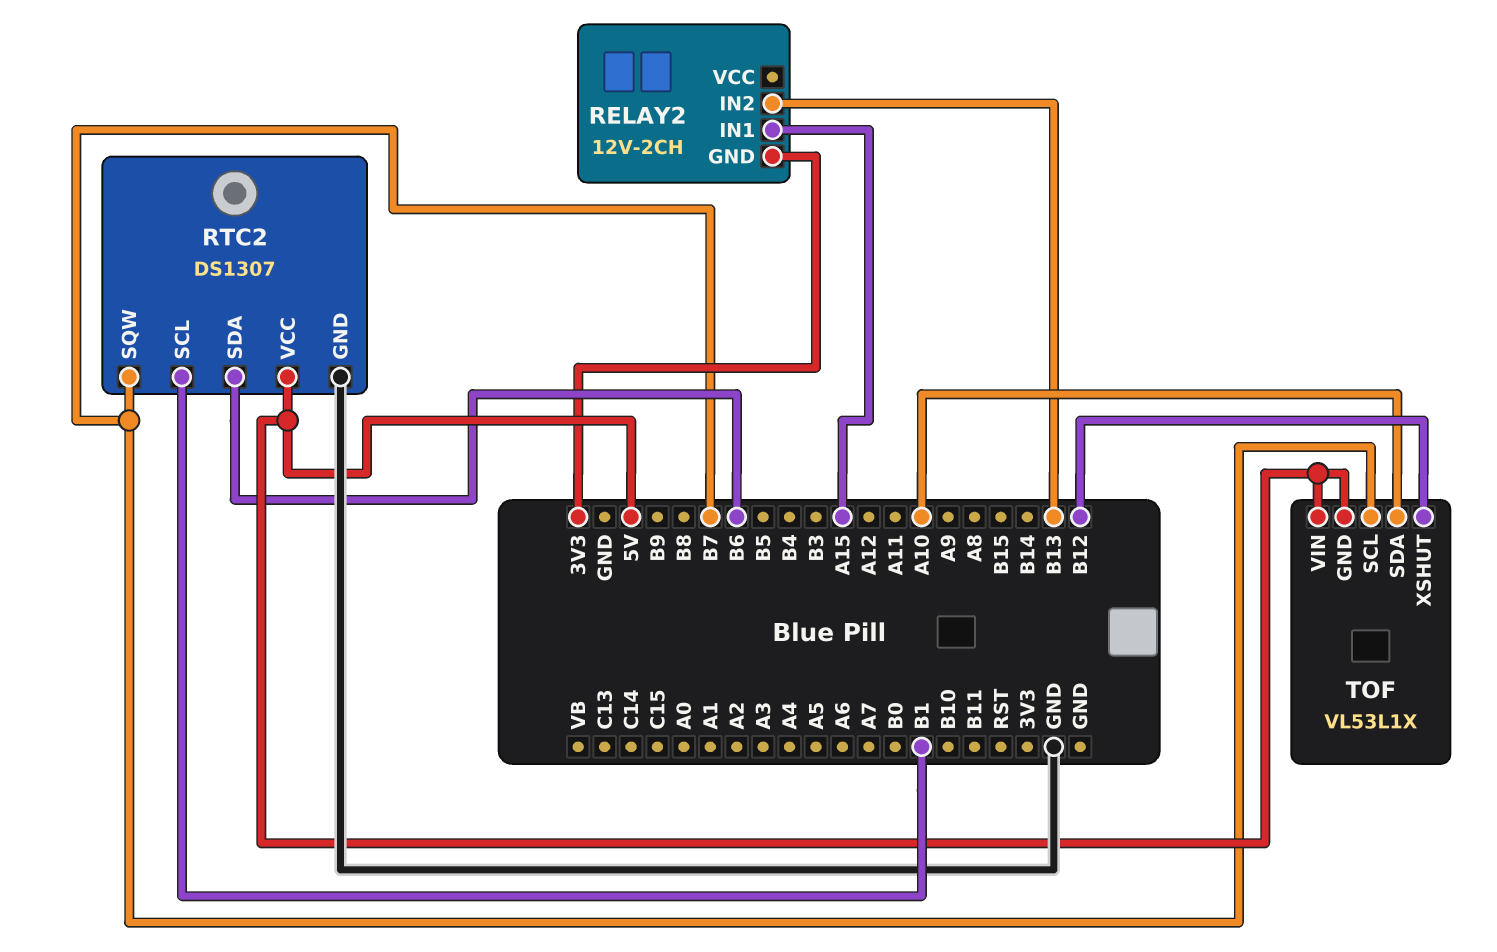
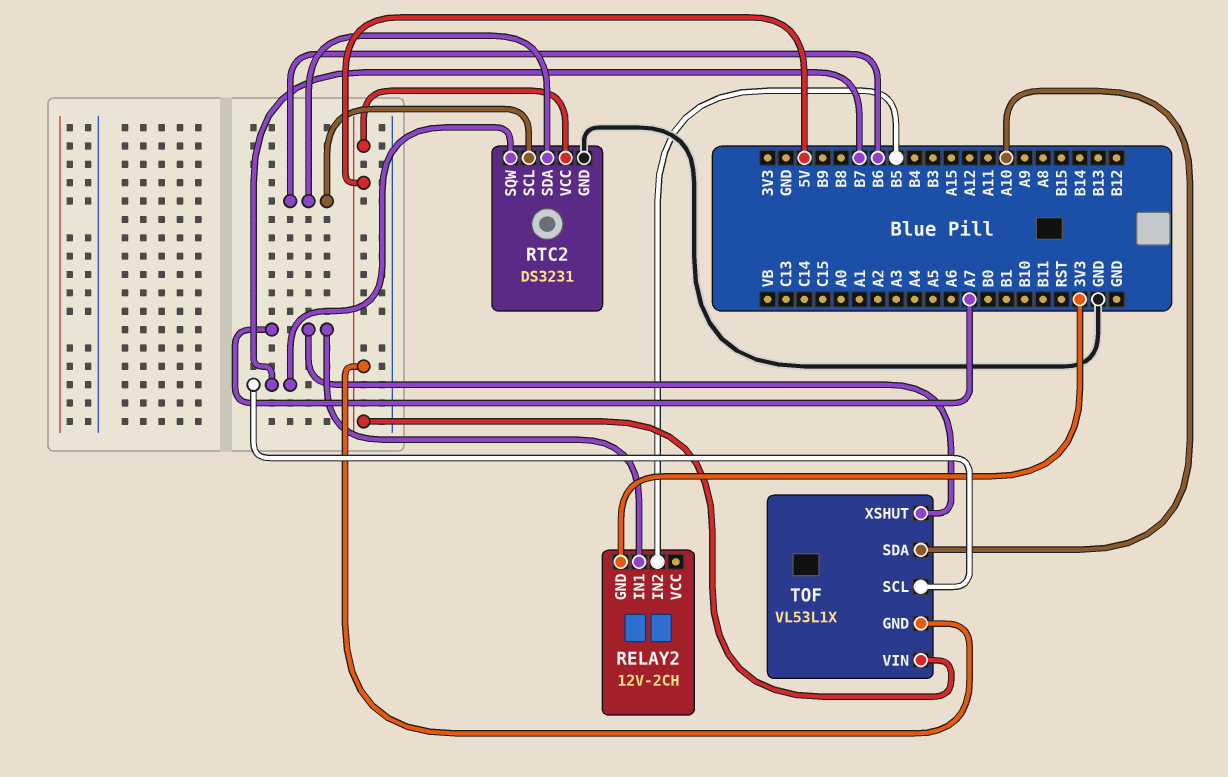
RELAY2 pin IN1: A15 -> A7
RELAY2 pin IN2: B13 -> B5
RTC2: DS1307 -> DS3231
RTC2 pin SCL: B1 -> B6
TOF pin XSHUT: B12 -> A7

